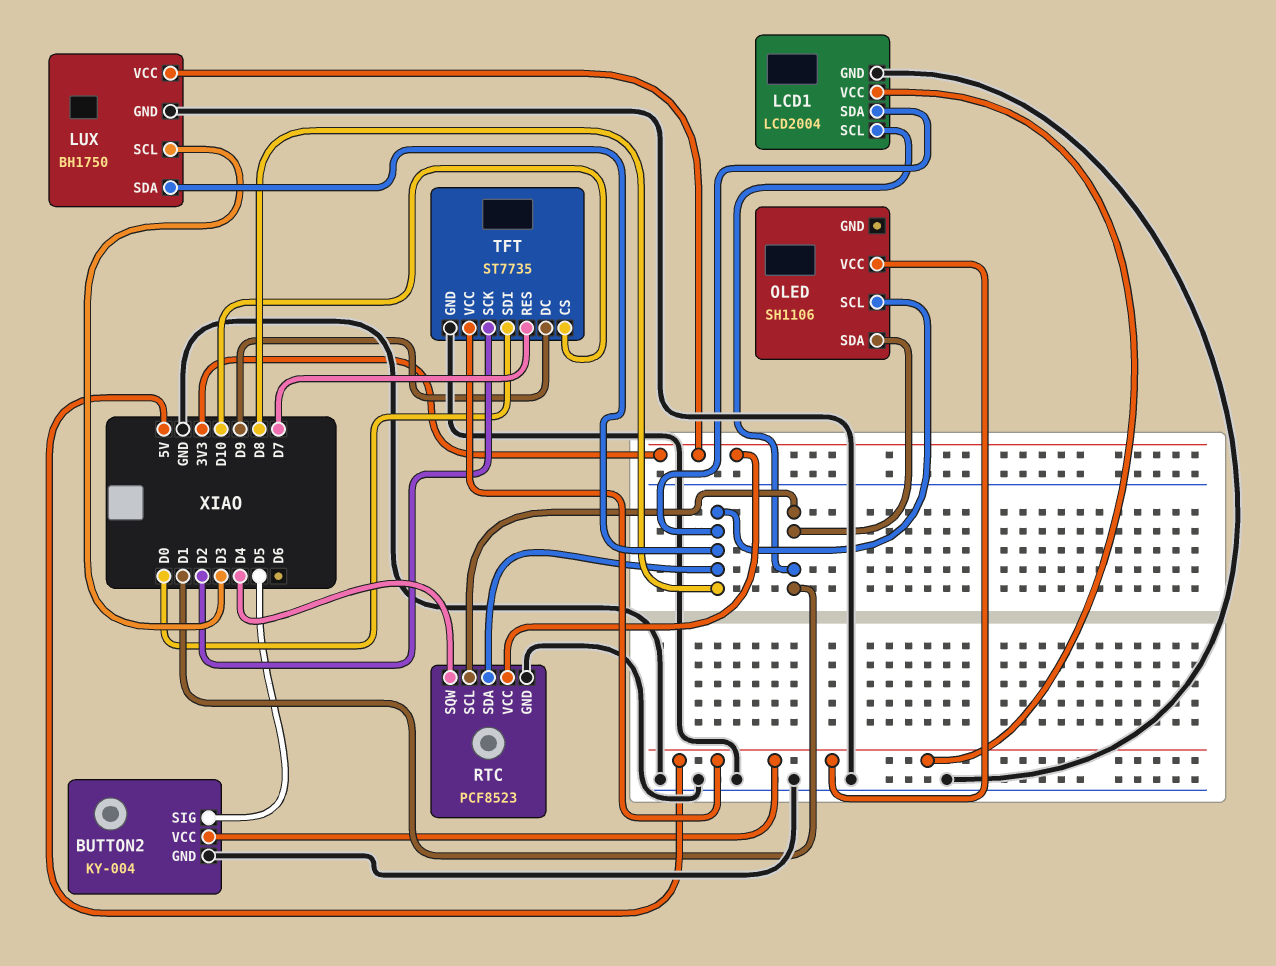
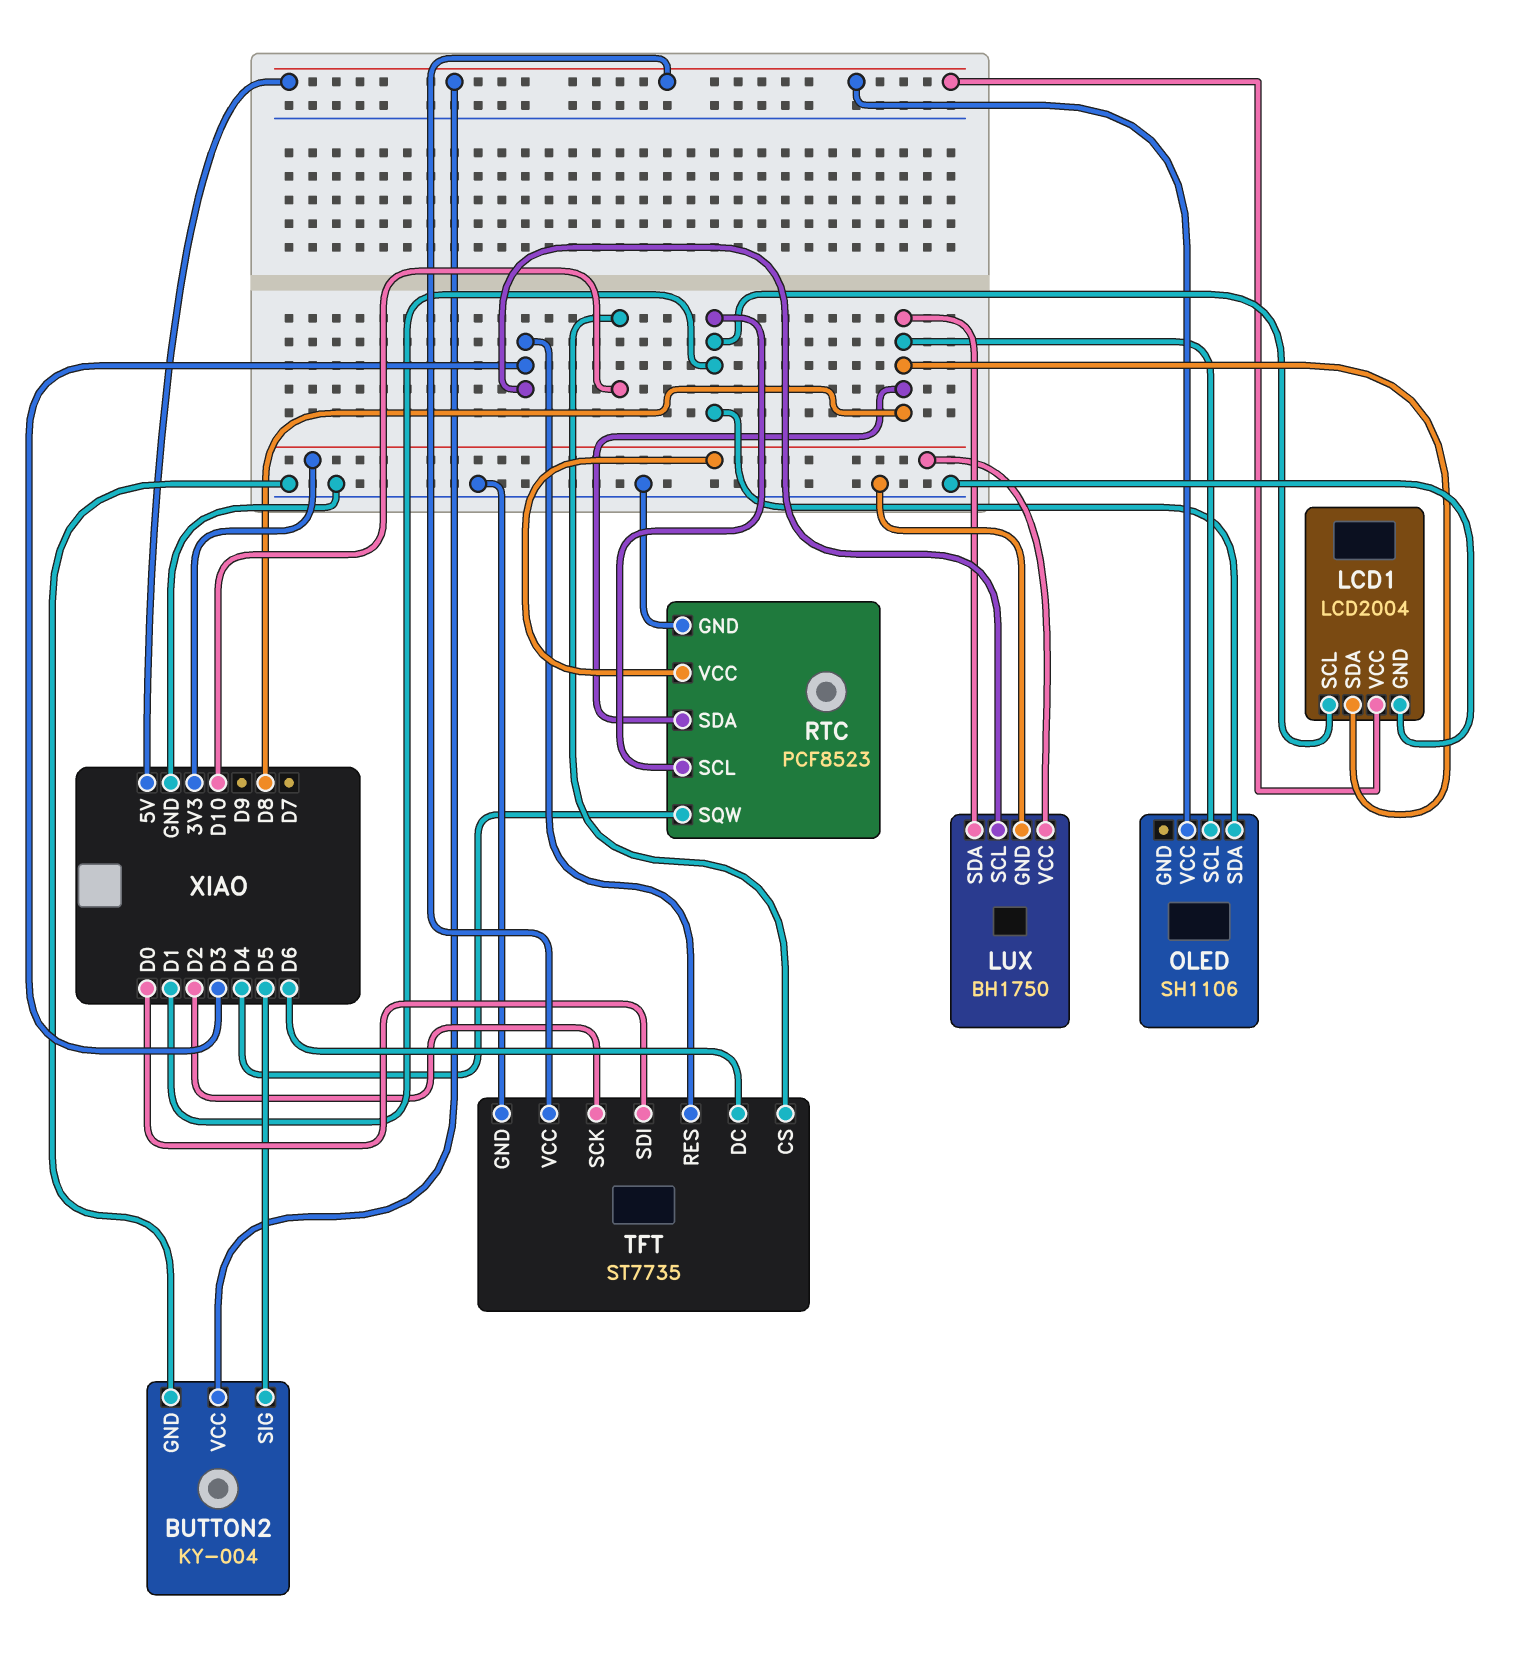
TFT pin DC: D9 -> D6
TFT pin RES: D7 -> D3

